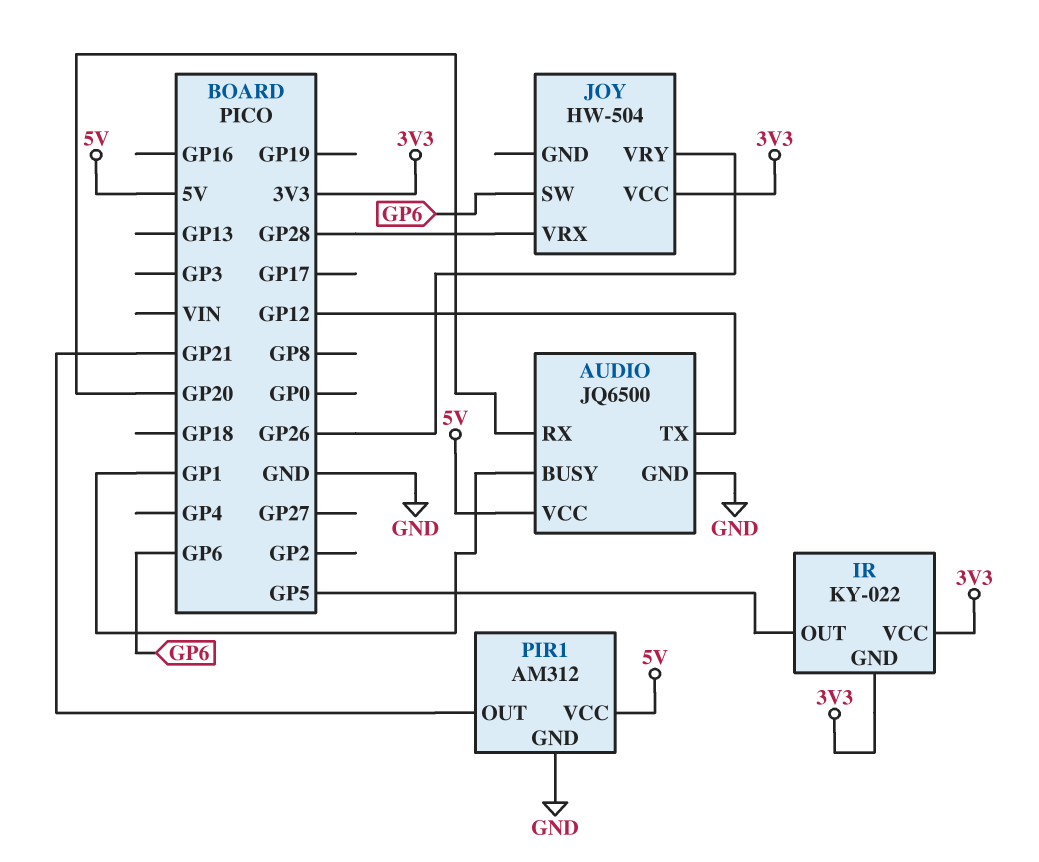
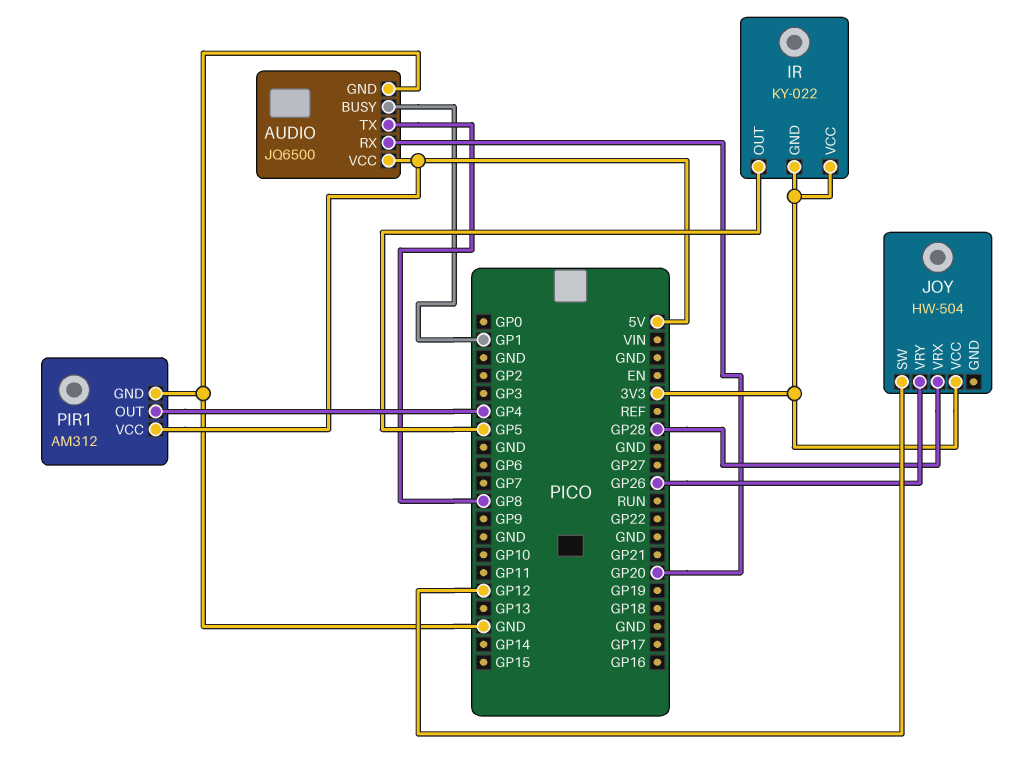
AUDIO pin TX: GP12 -> GP8
JOY pin SW: GP6 -> GP12
PIR1 pin OUT: GP21 -> GP4

